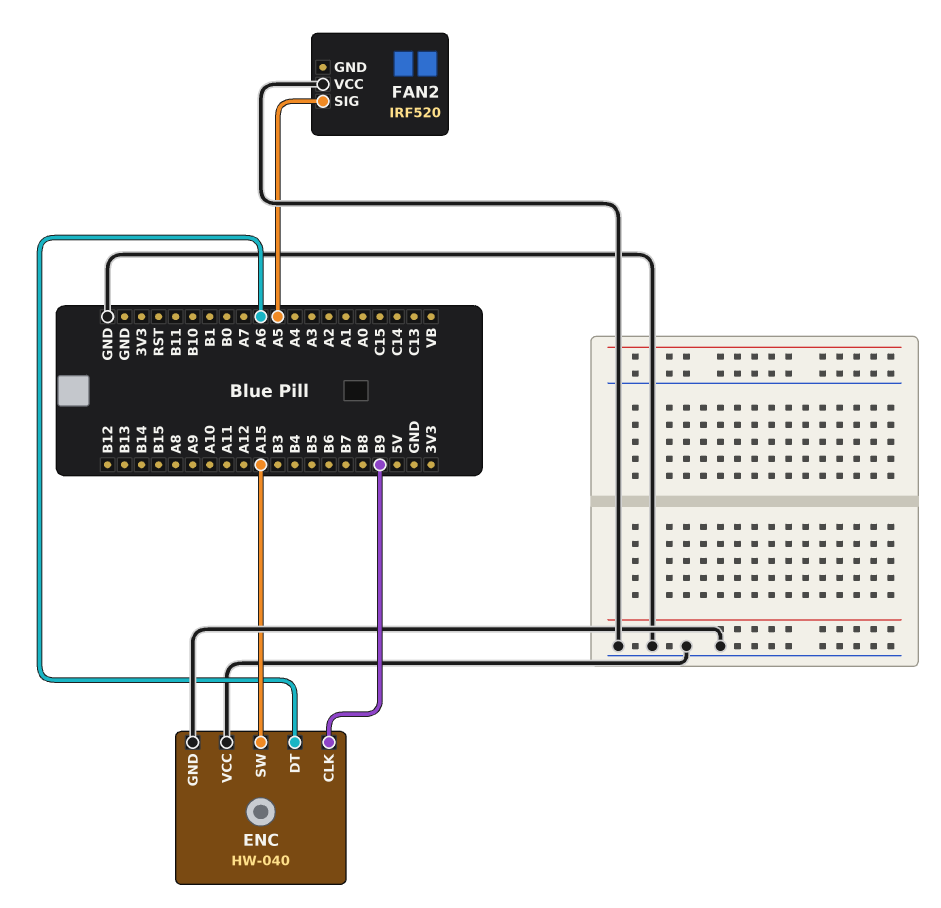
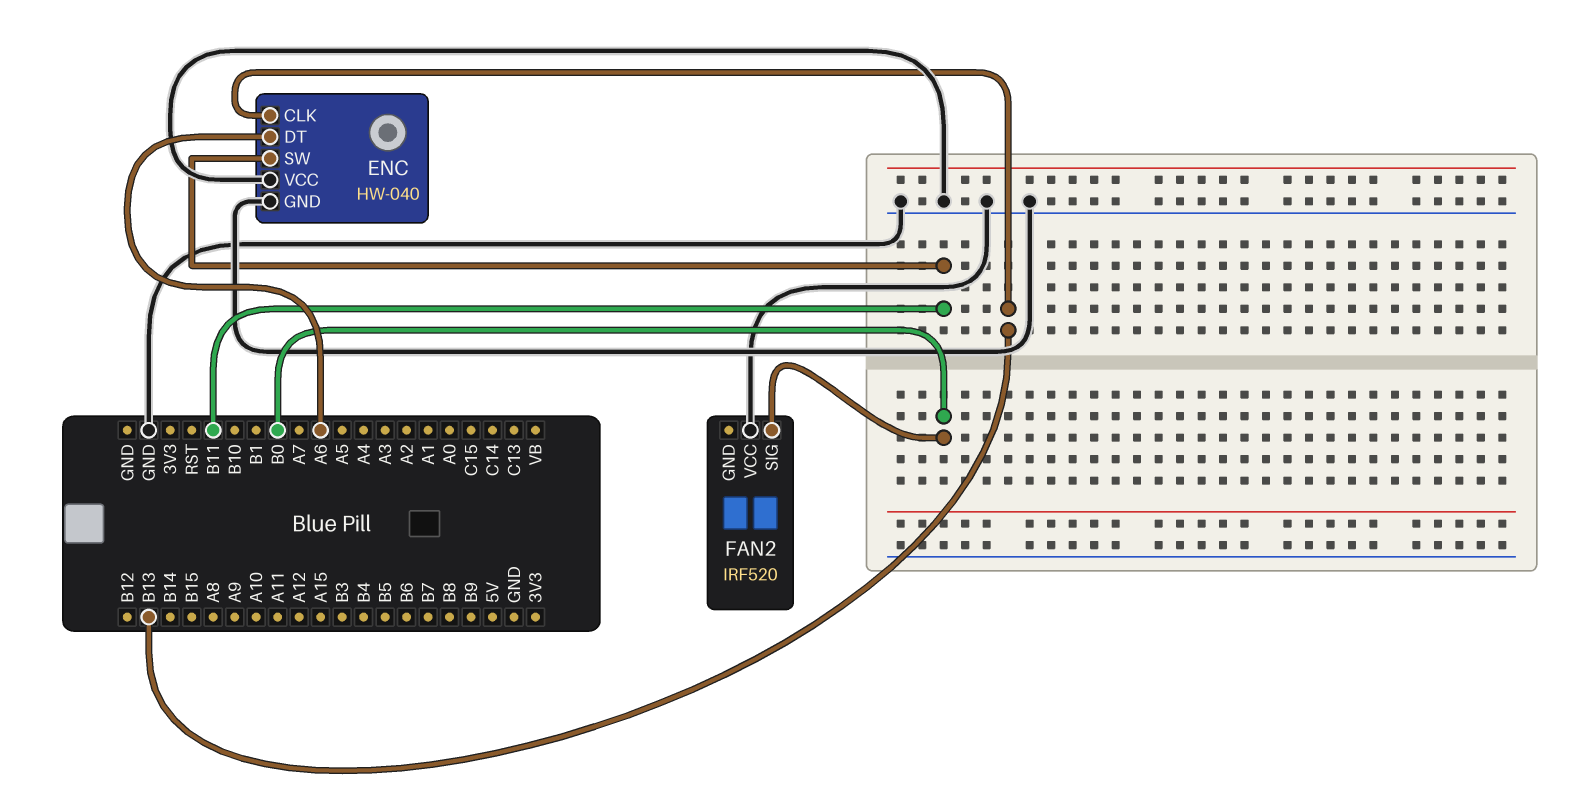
ENC pin CLK: B9 -> B13
ENC pin SW: A15 -> B11
FAN2 pin SIG: A5 -> B0

